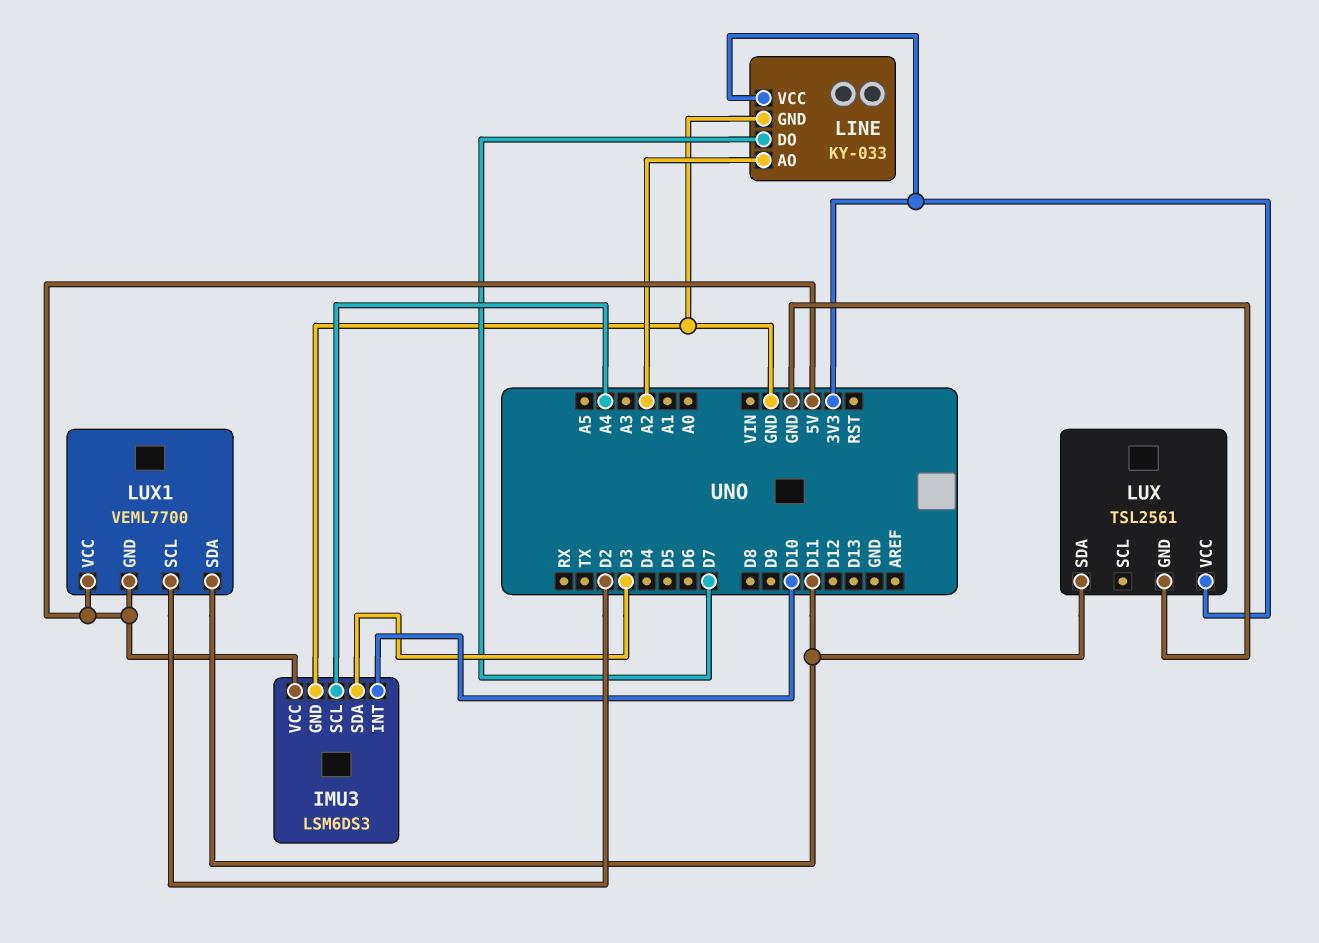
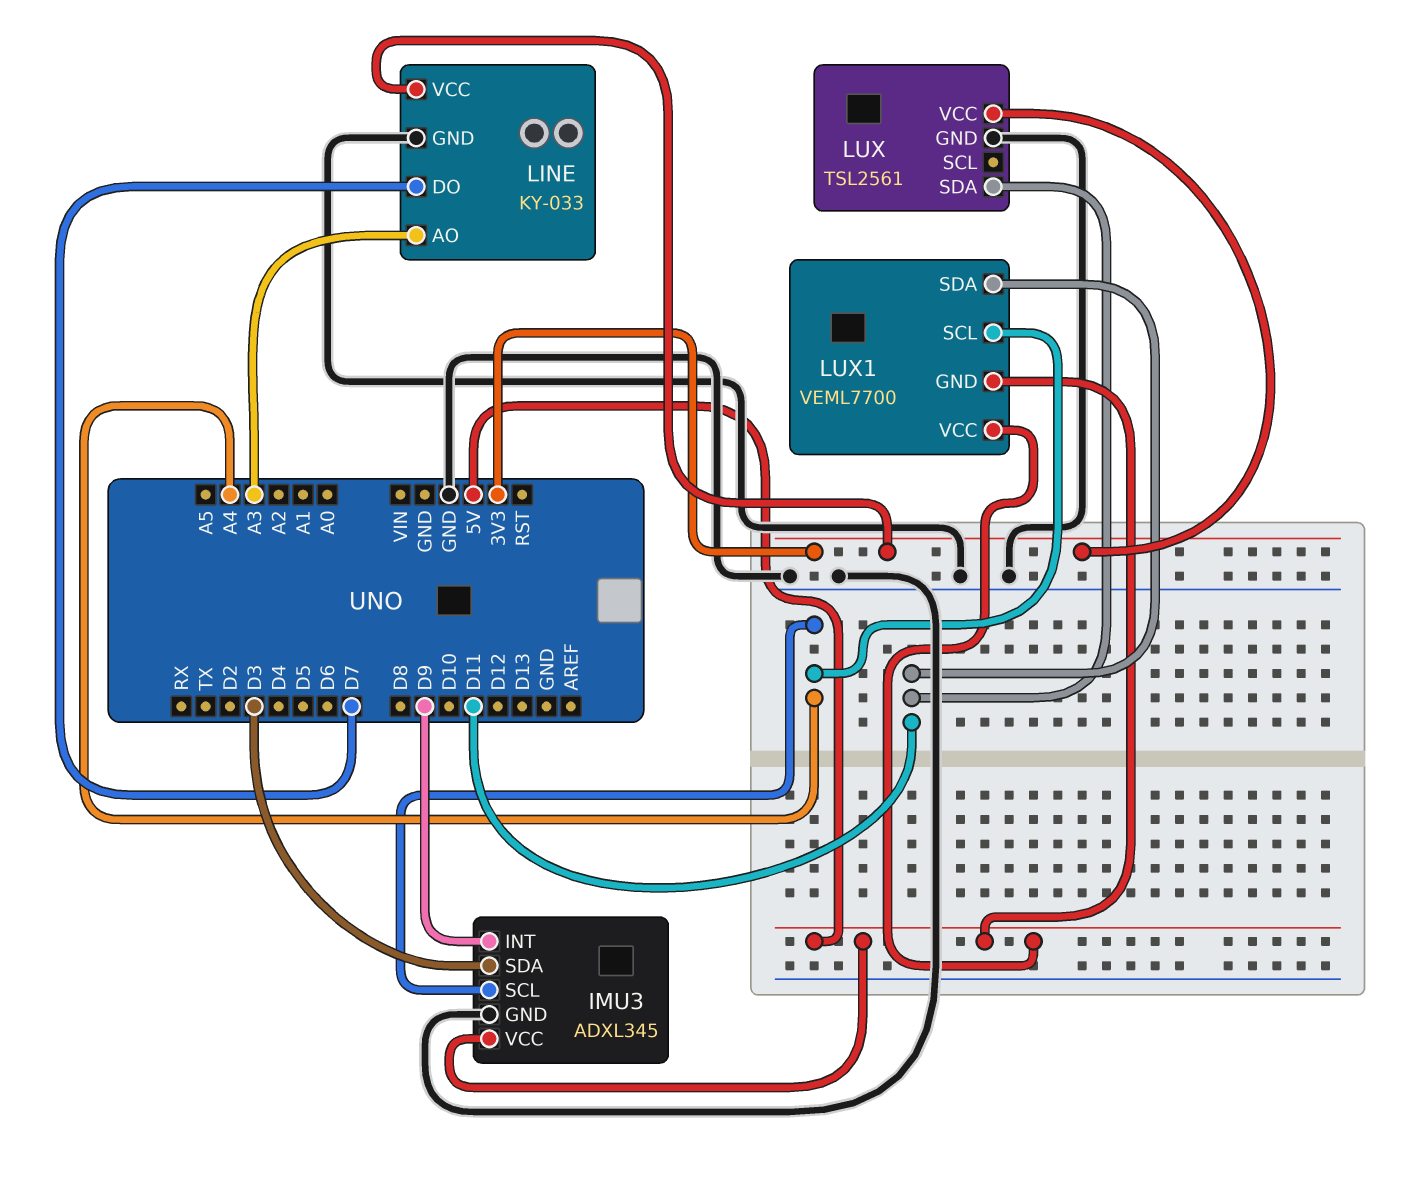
IMU3: LSM6DS3 -> ADXL345
IMU3 pin INT: D10 -> D9
LINE pin AO: A2 -> A3
LUX1 pin SCL: D2 -> A4

